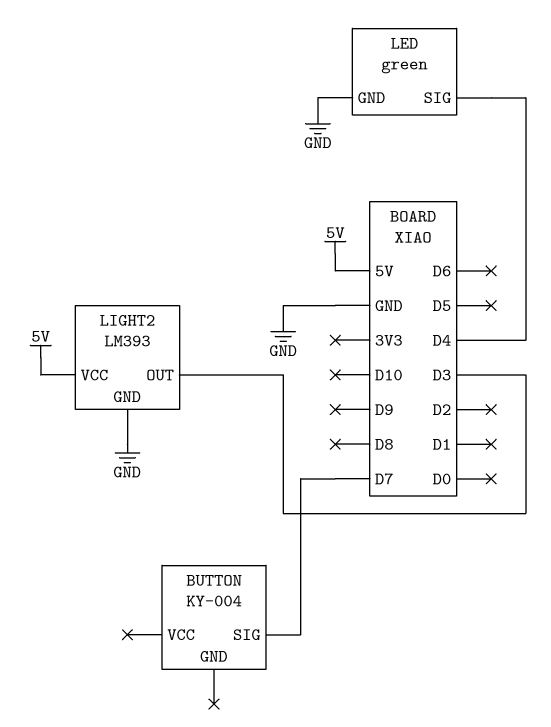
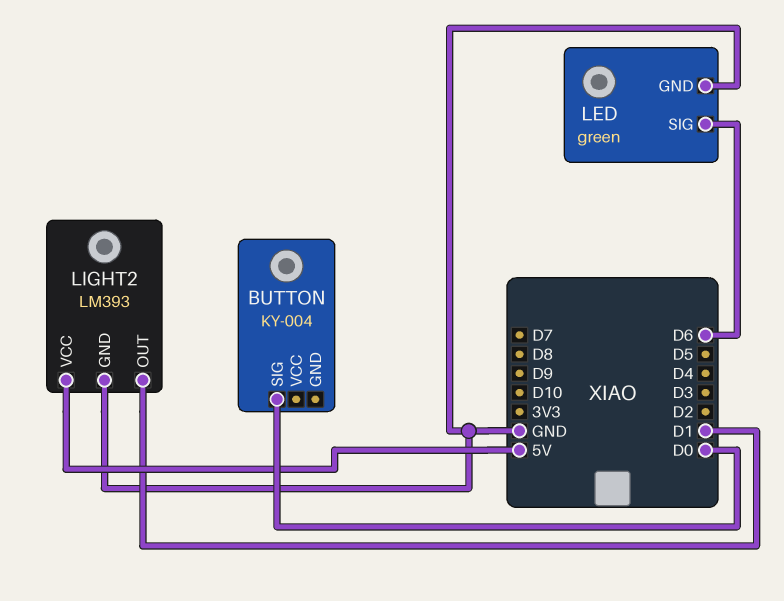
BUTTON pin SIG: D7 -> D0
LED pin SIG: D4 -> D6
LIGHT2 pin OUT: D3 -> D1

